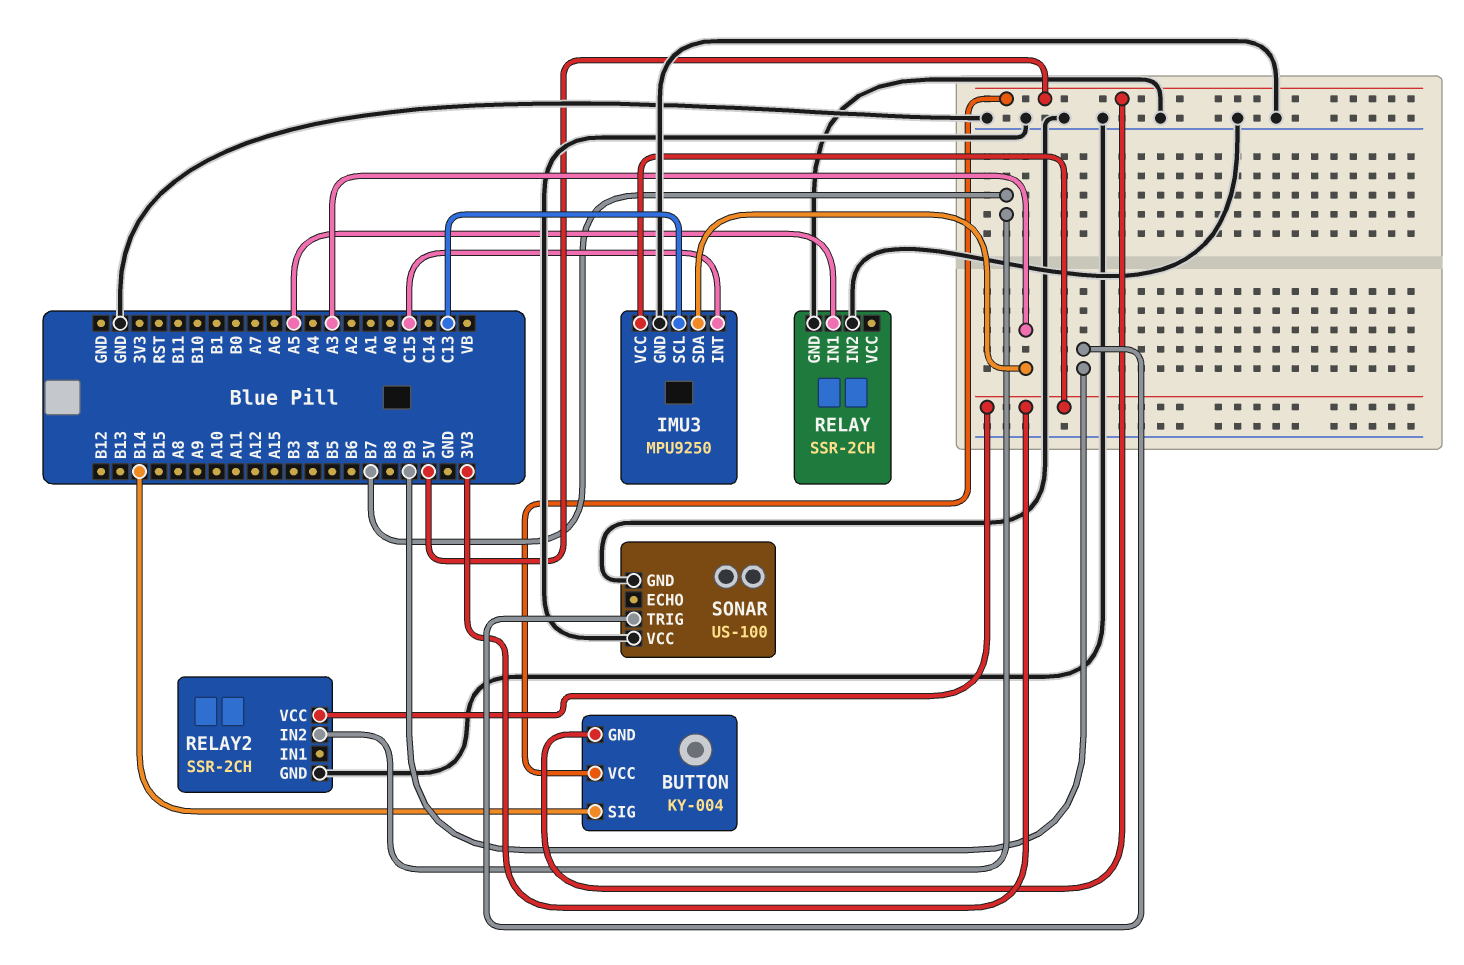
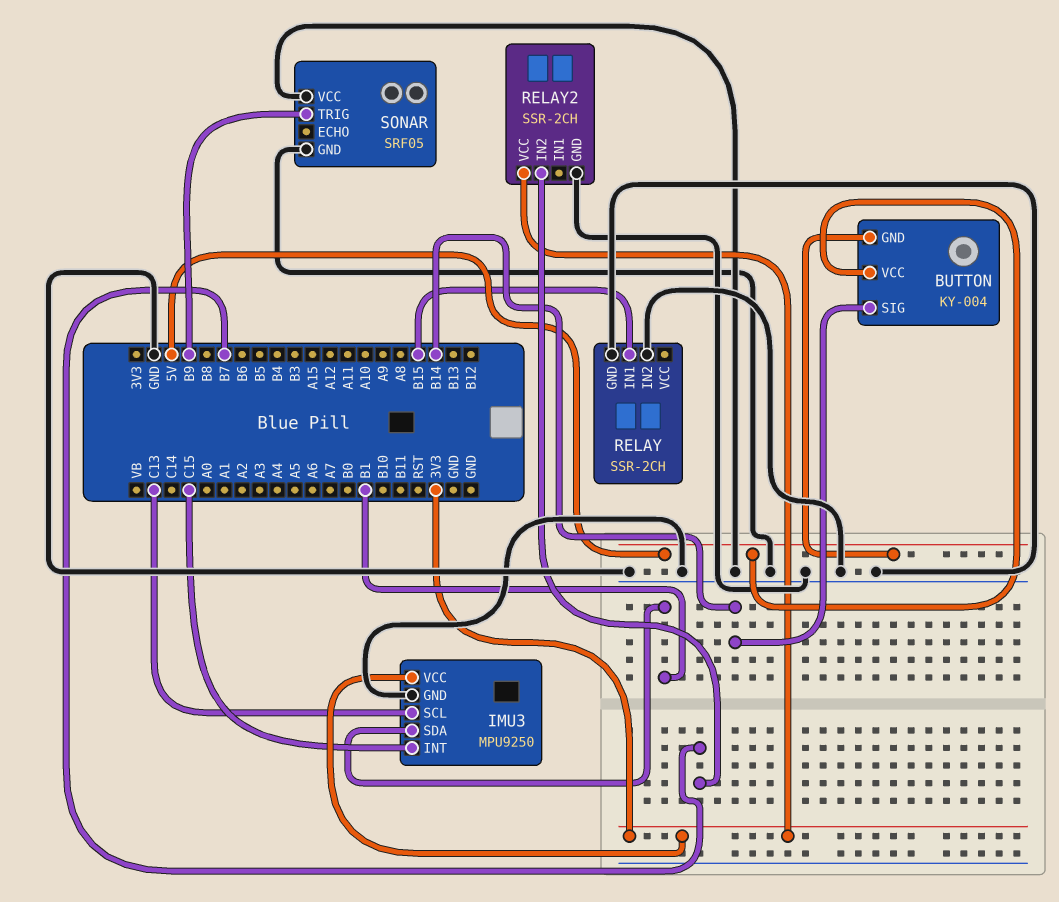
IMU3 pin SDA: A3 -> B1
RELAY pin IN1: A5 -> B15
SONAR: US-100 -> SRF05

